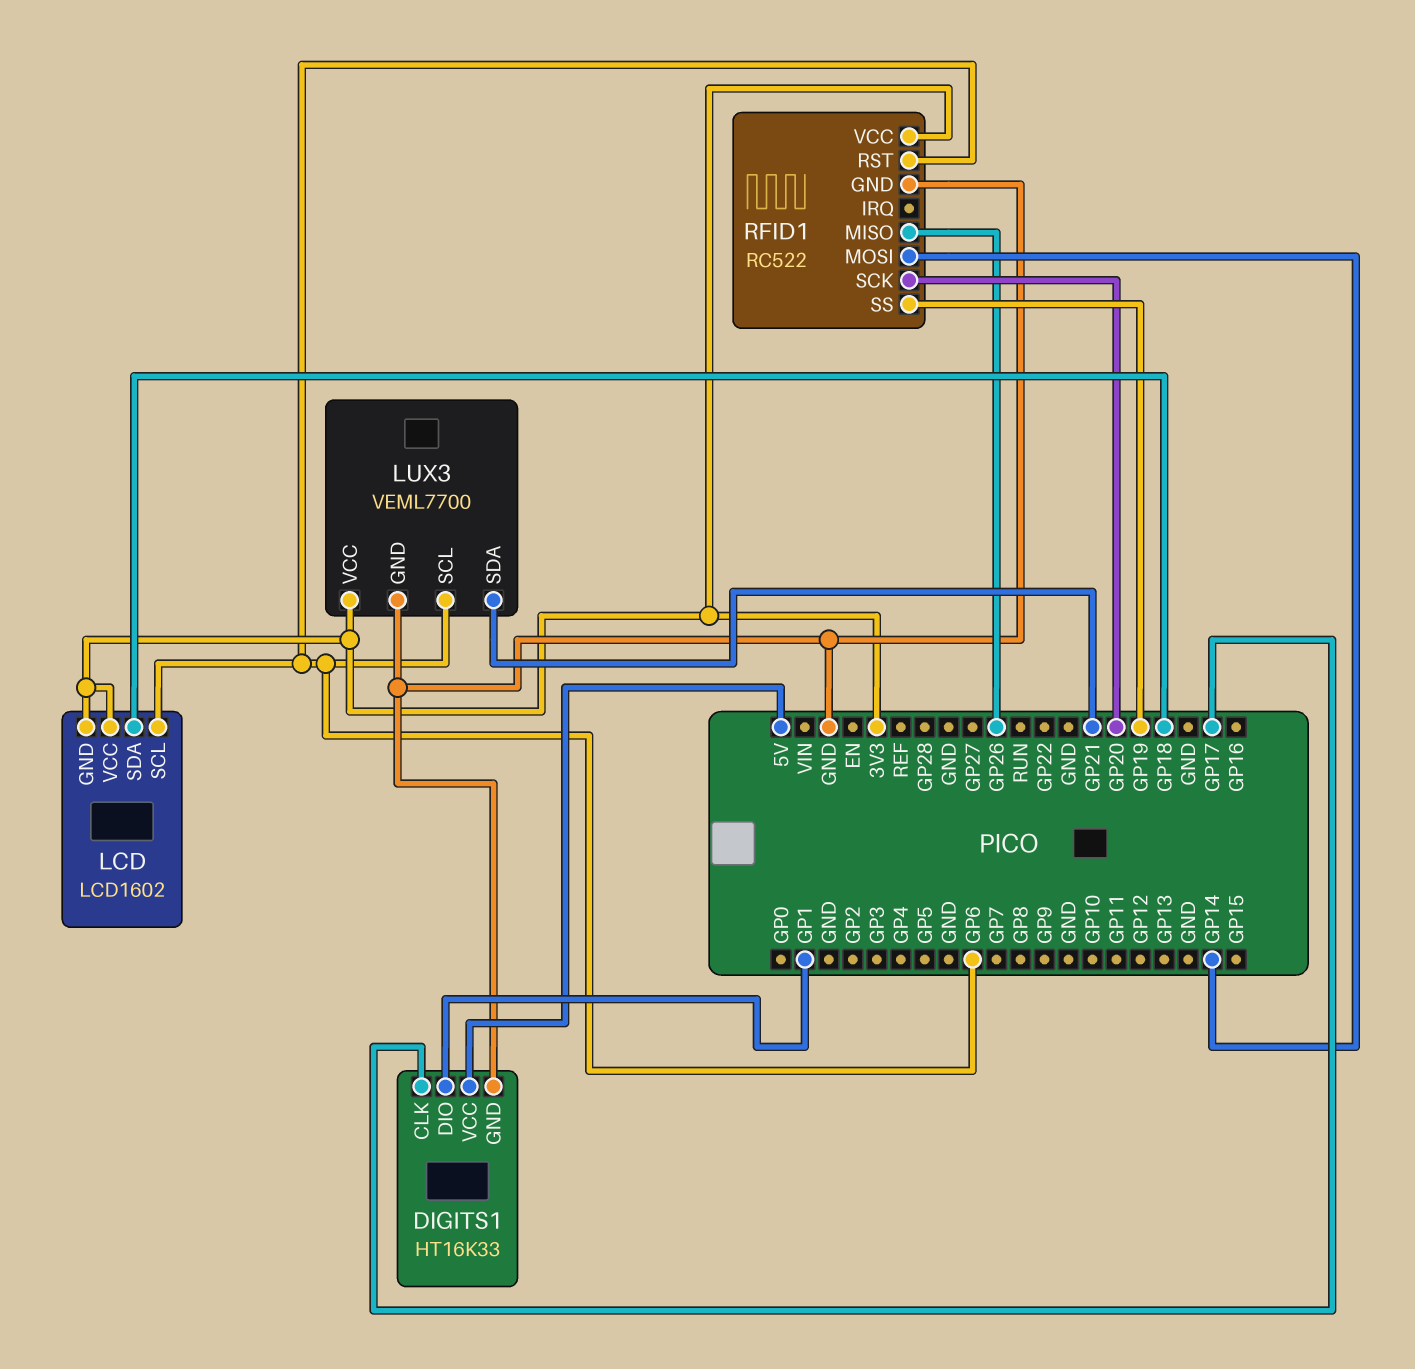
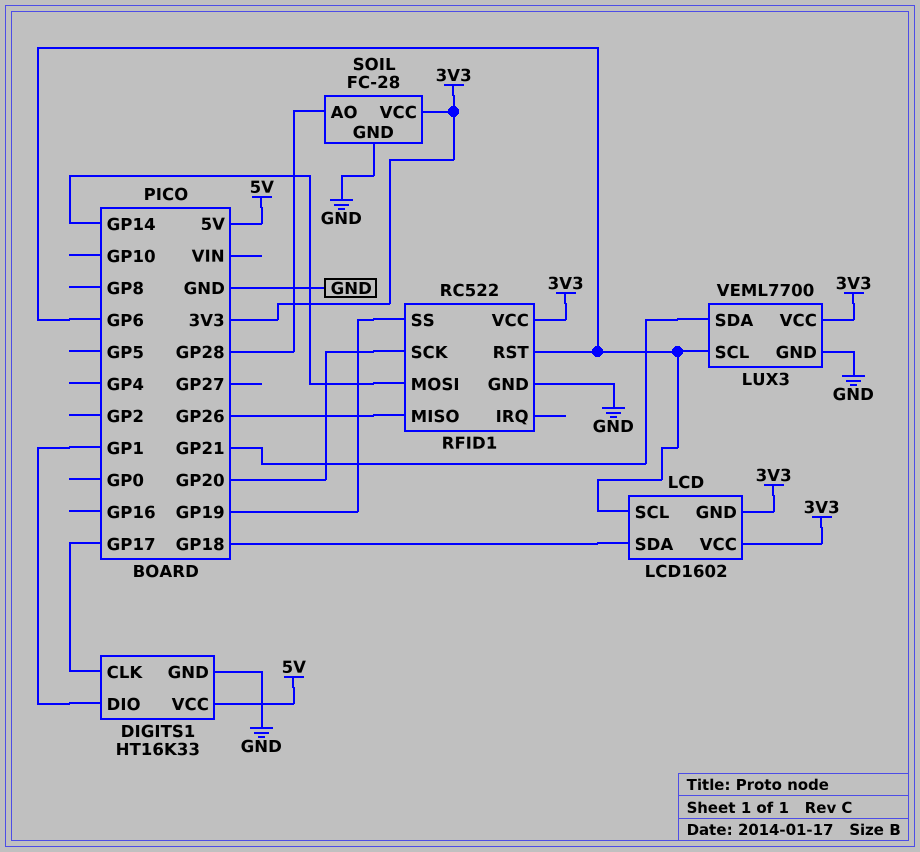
SOIL: none -> FC-28
SOIL pin AO: none -> GP28
SOIL pin GND: none -> GND
SOIL pin VCC: none -> 3V3

